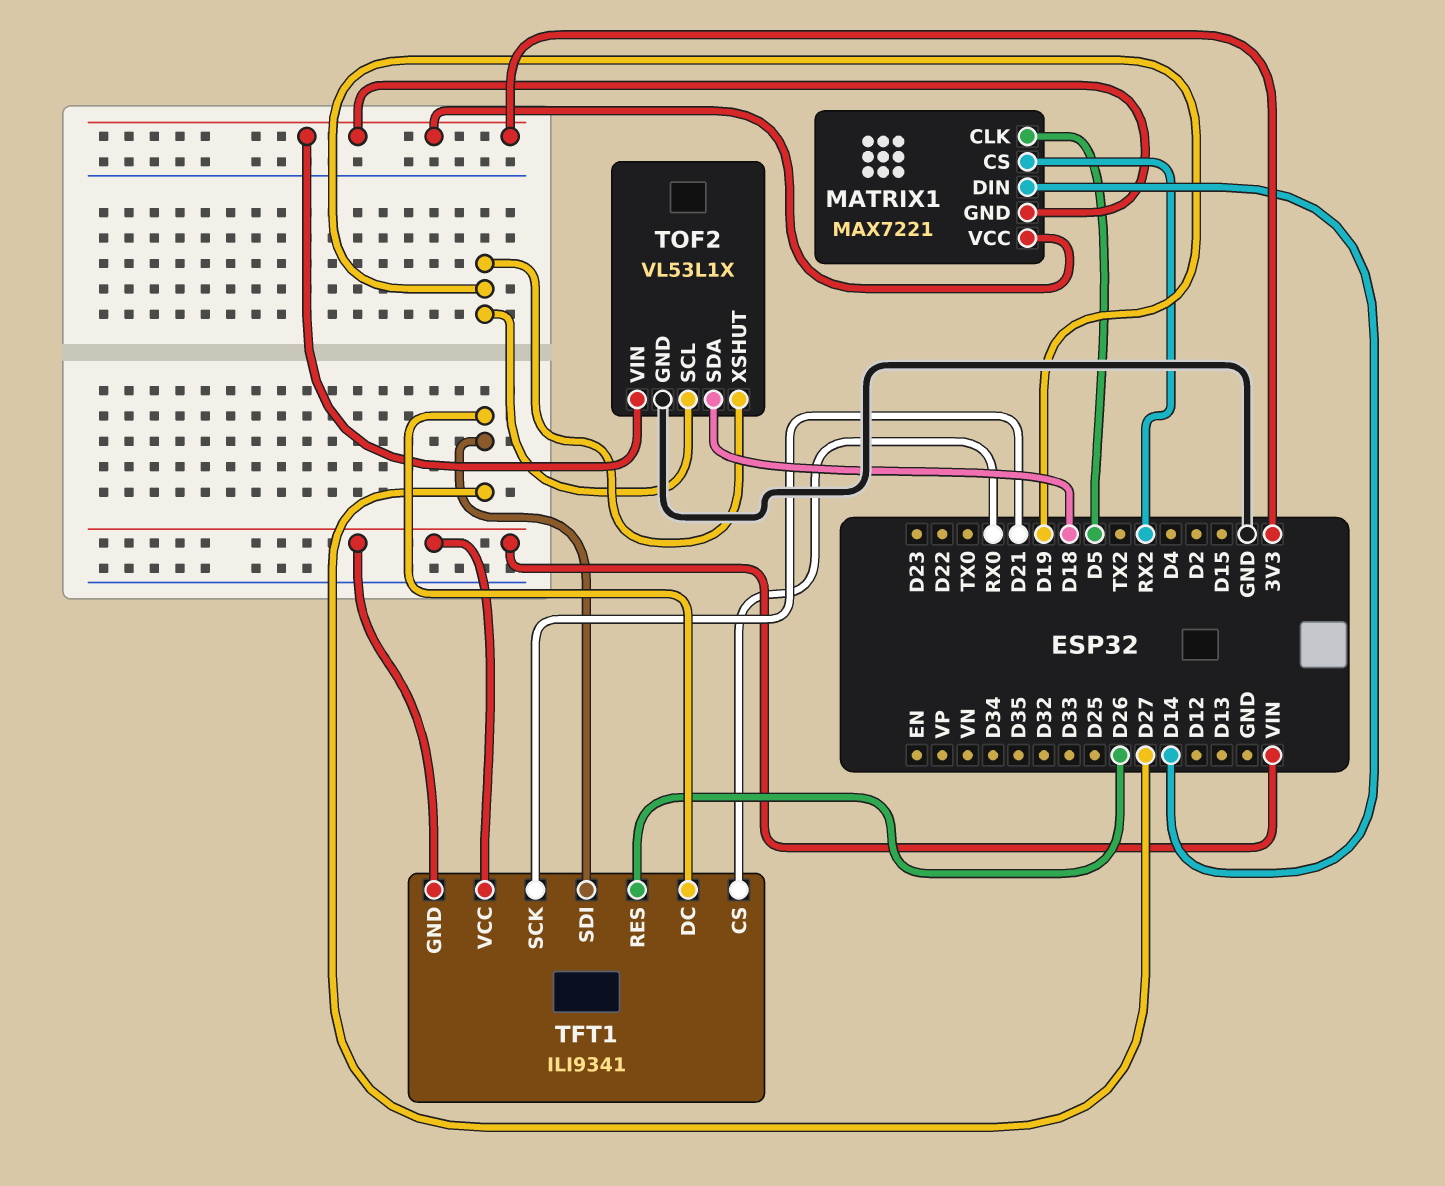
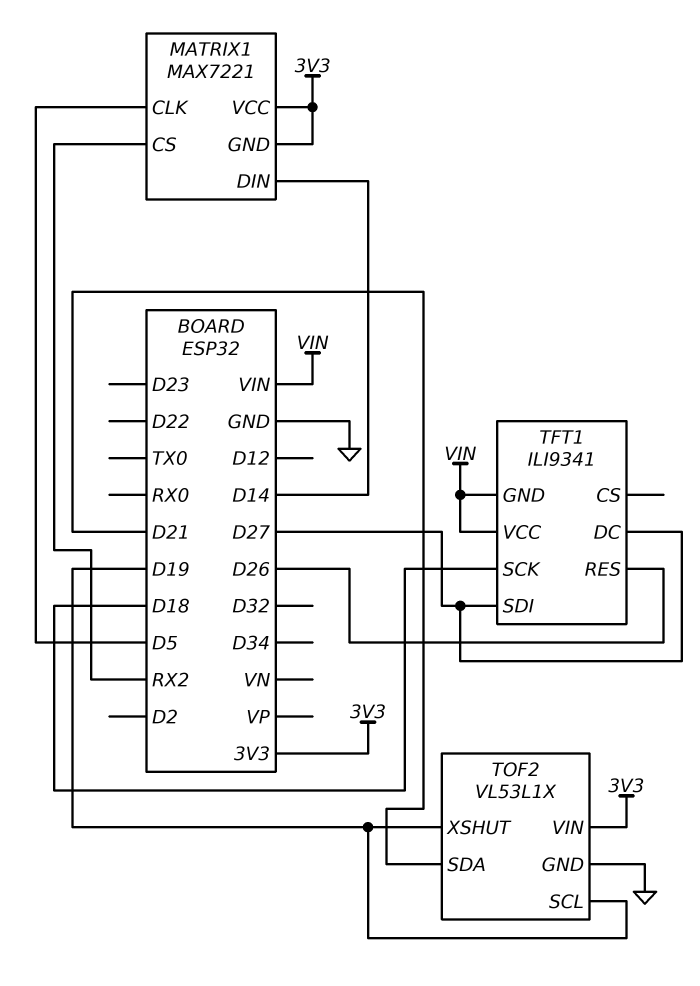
TFT1 pin CS: RX0 -> none
TFT1 pin SCK: D21 -> D18
TOF2 pin SDA: D18 -> D21

